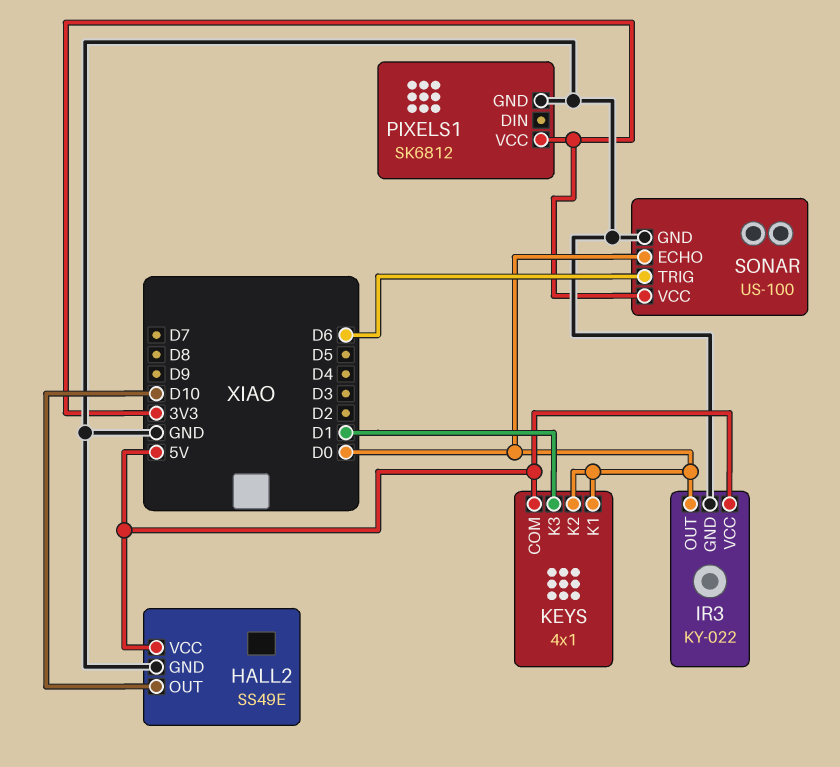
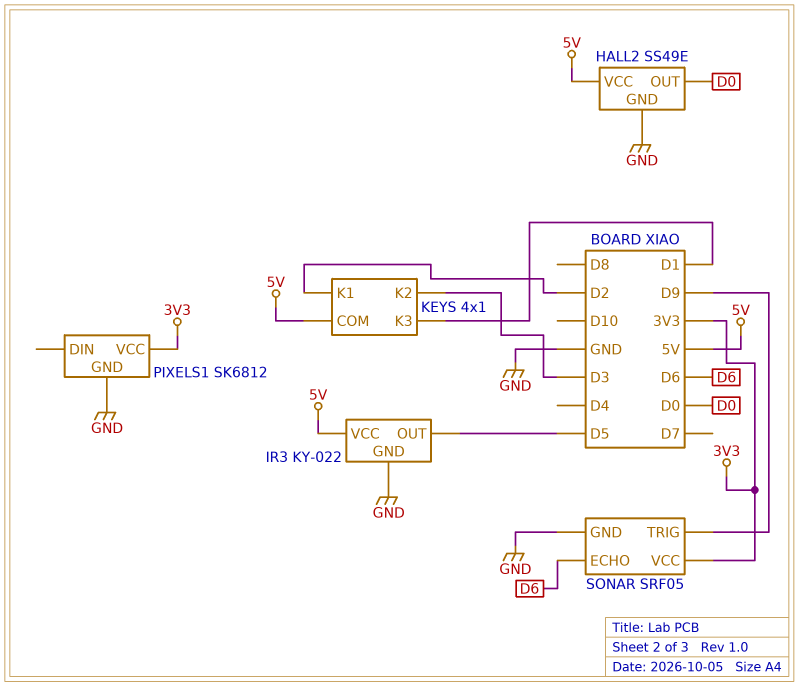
HALL2 pin OUT: D10 -> D0
IR3 pin OUT: D0 -> D5
KEYS pin K1: D0 -> D2
KEYS pin K2: D0 -> D3
SONAR: US-100 -> SRF05
SONAR pin ECHO: D0 -> D6
SONAR pin TRIG: D6 -> D9

